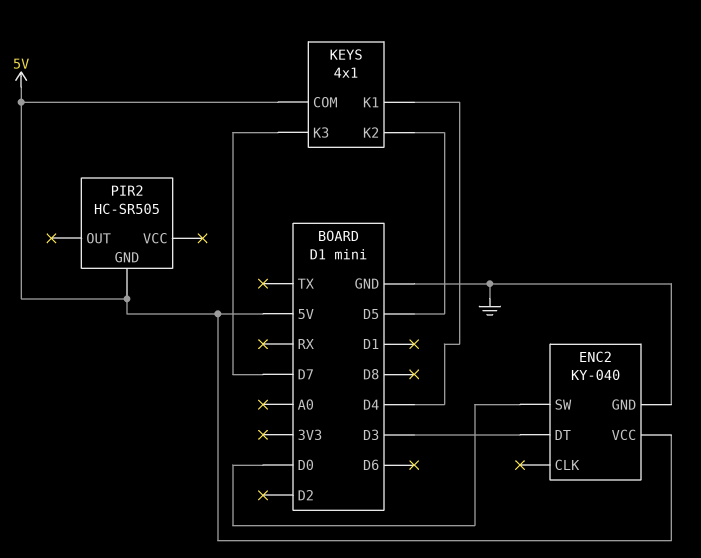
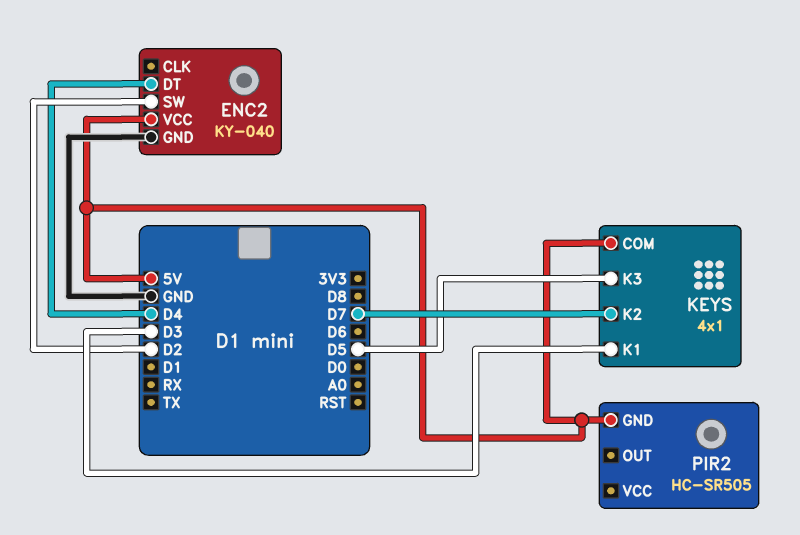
ENC2 pin DT: D3 -> D4
ENC2 pin SW: D0 -> D2
KEYS pin K1: D4 -> D3
KEYS pin K2: D5 -> D7
KEYS pin K3: D7 -> D5

